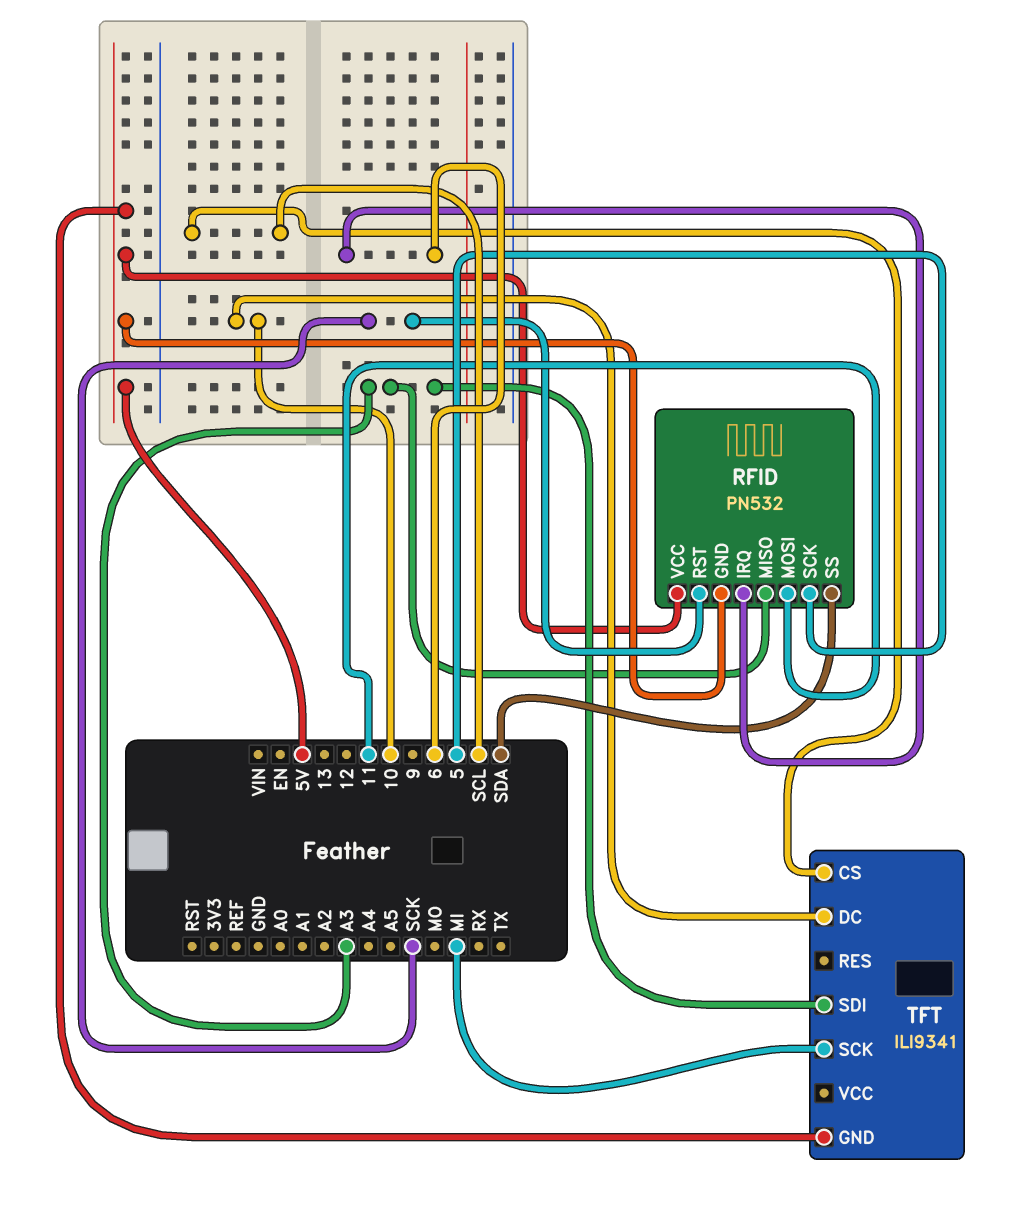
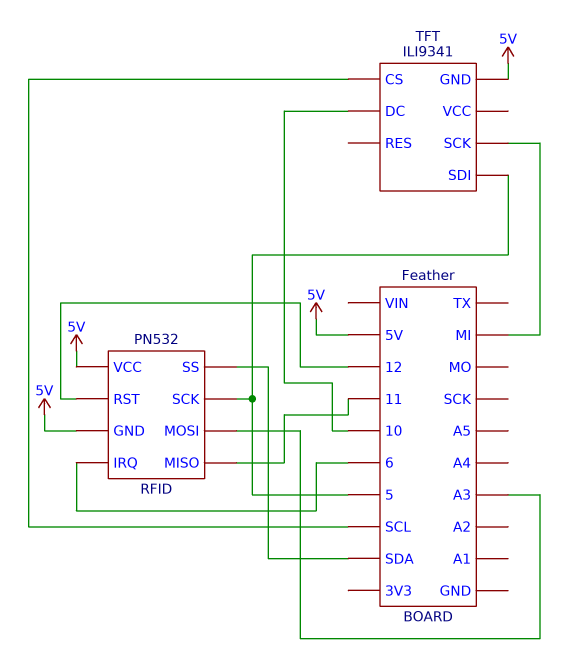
RFID pin MISO: A3 -> 11
RFID pin MOSI: 11 -> A3
RFID pin RST: SCK -> 12
TFT pin SDI: A3 -> 5

